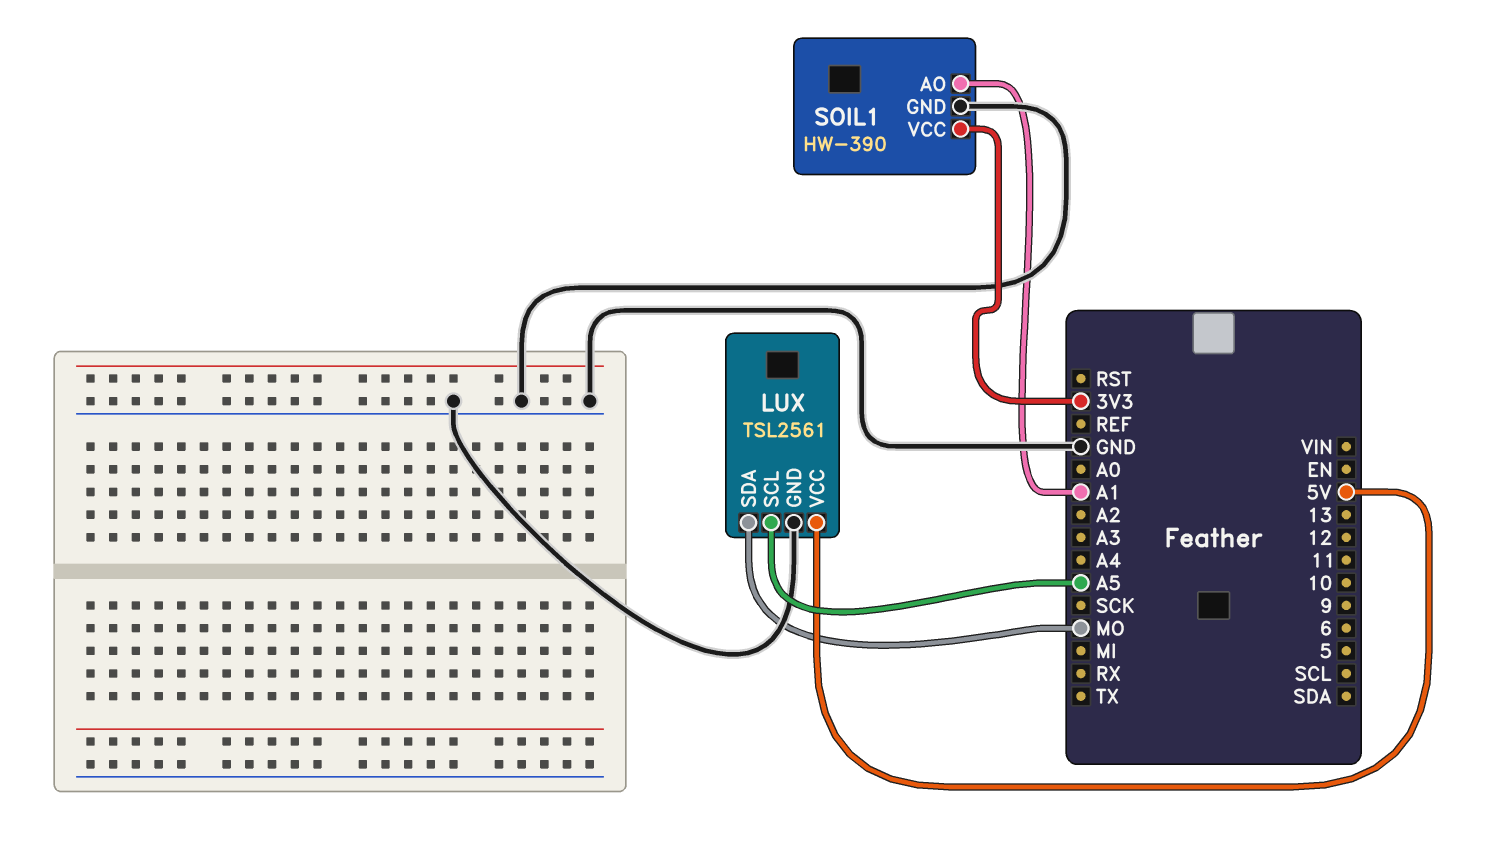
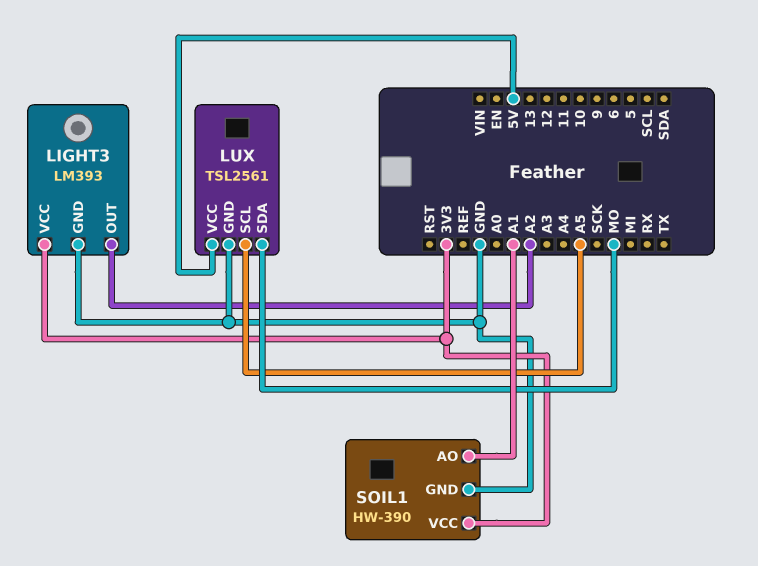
LIGHT3: none -> LM393
LIGHT3 pin GND: none -> GND
LIGHT3 pin OUT: none -> A2
LIGHT3 pin VCC: none -> 3V3

